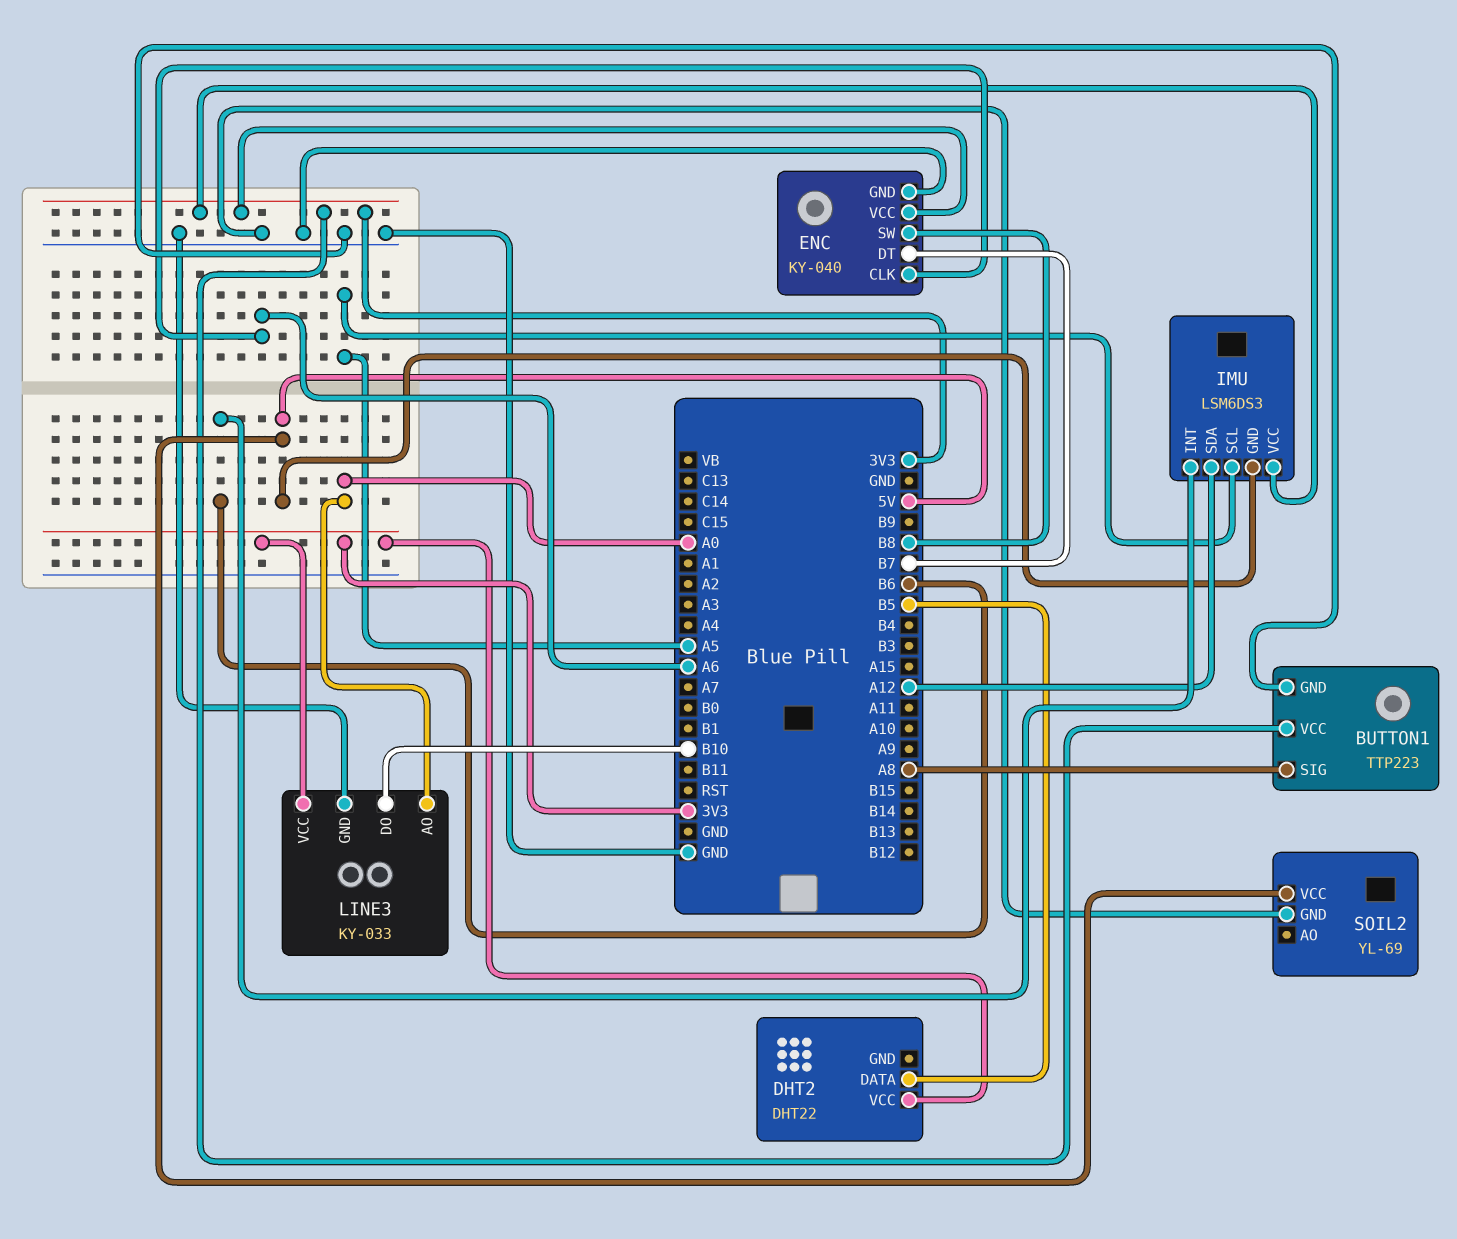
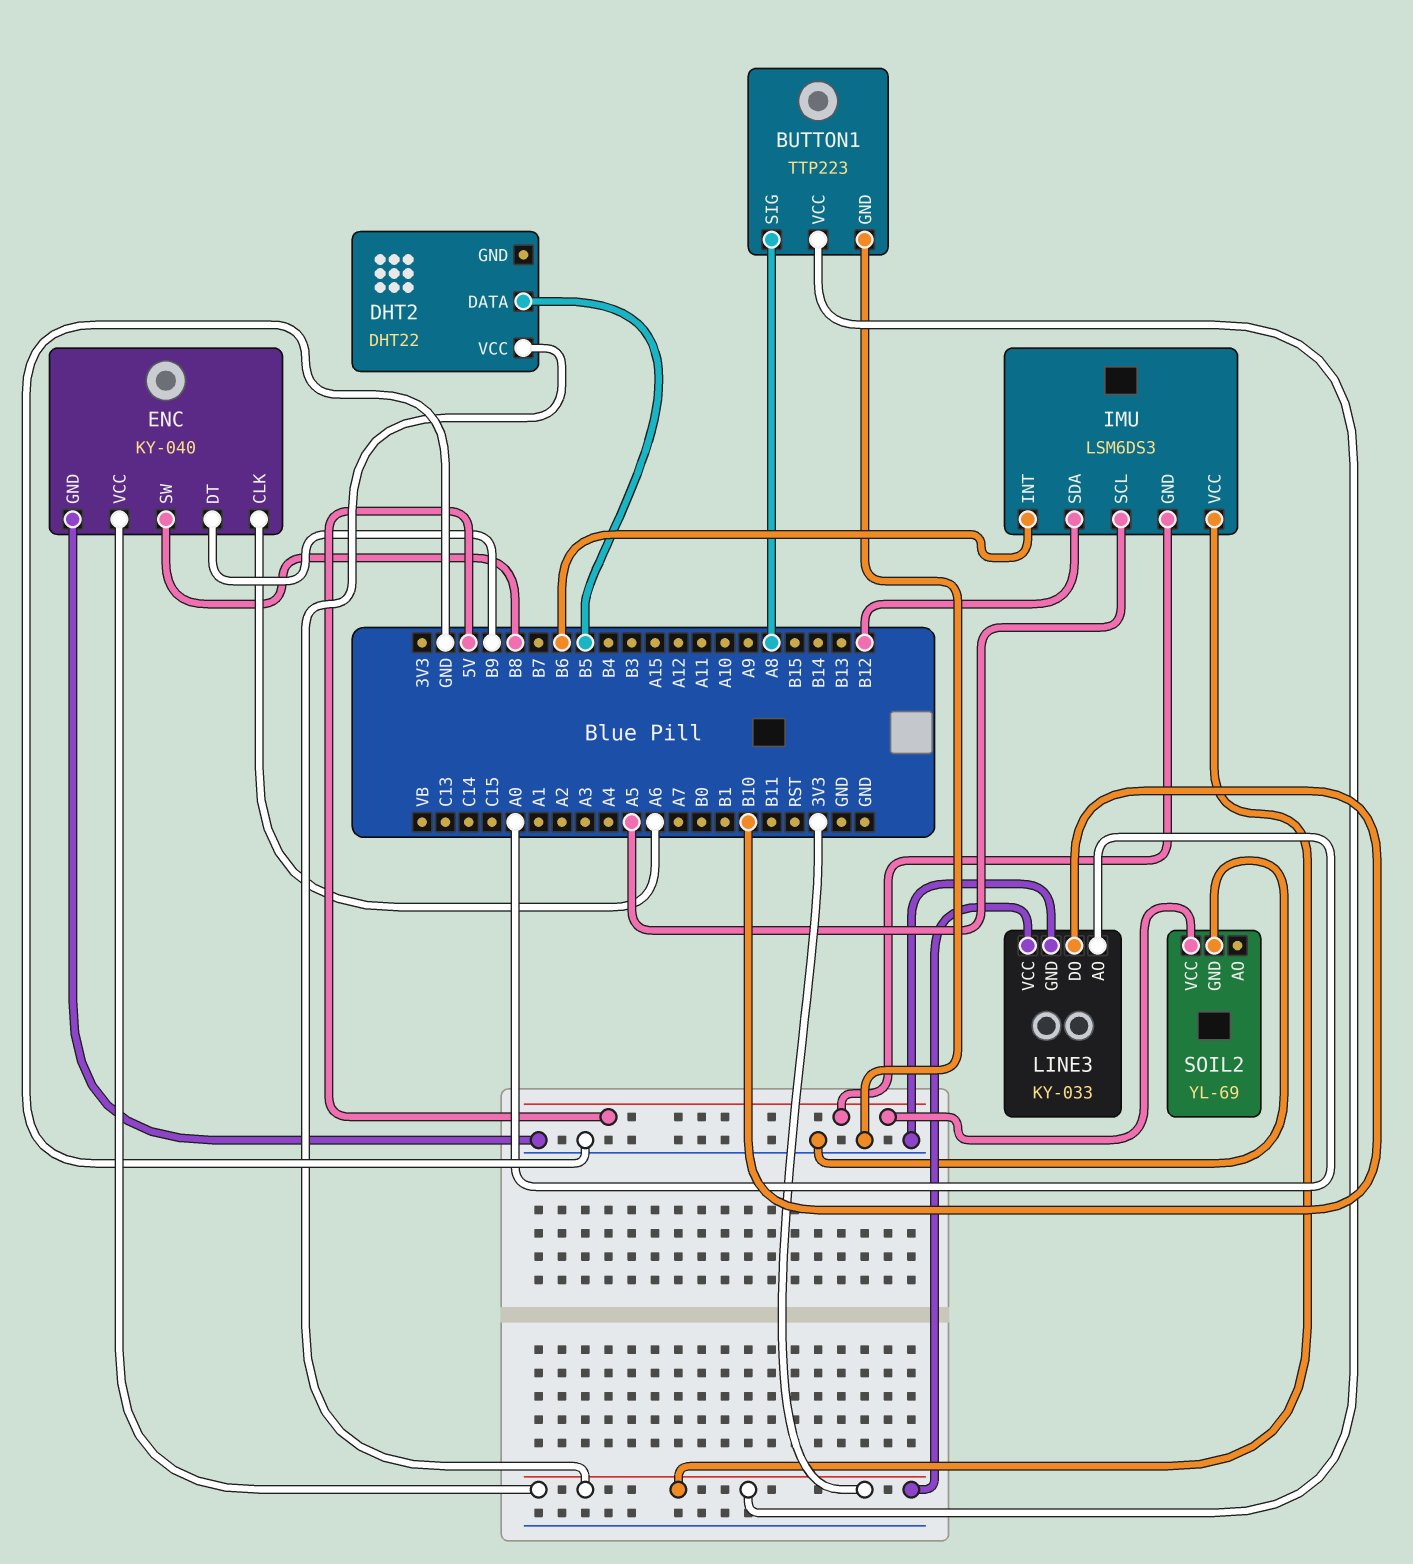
ENC pin DT: B7 -> B9
IMU pin SDA: A12 -> B12

